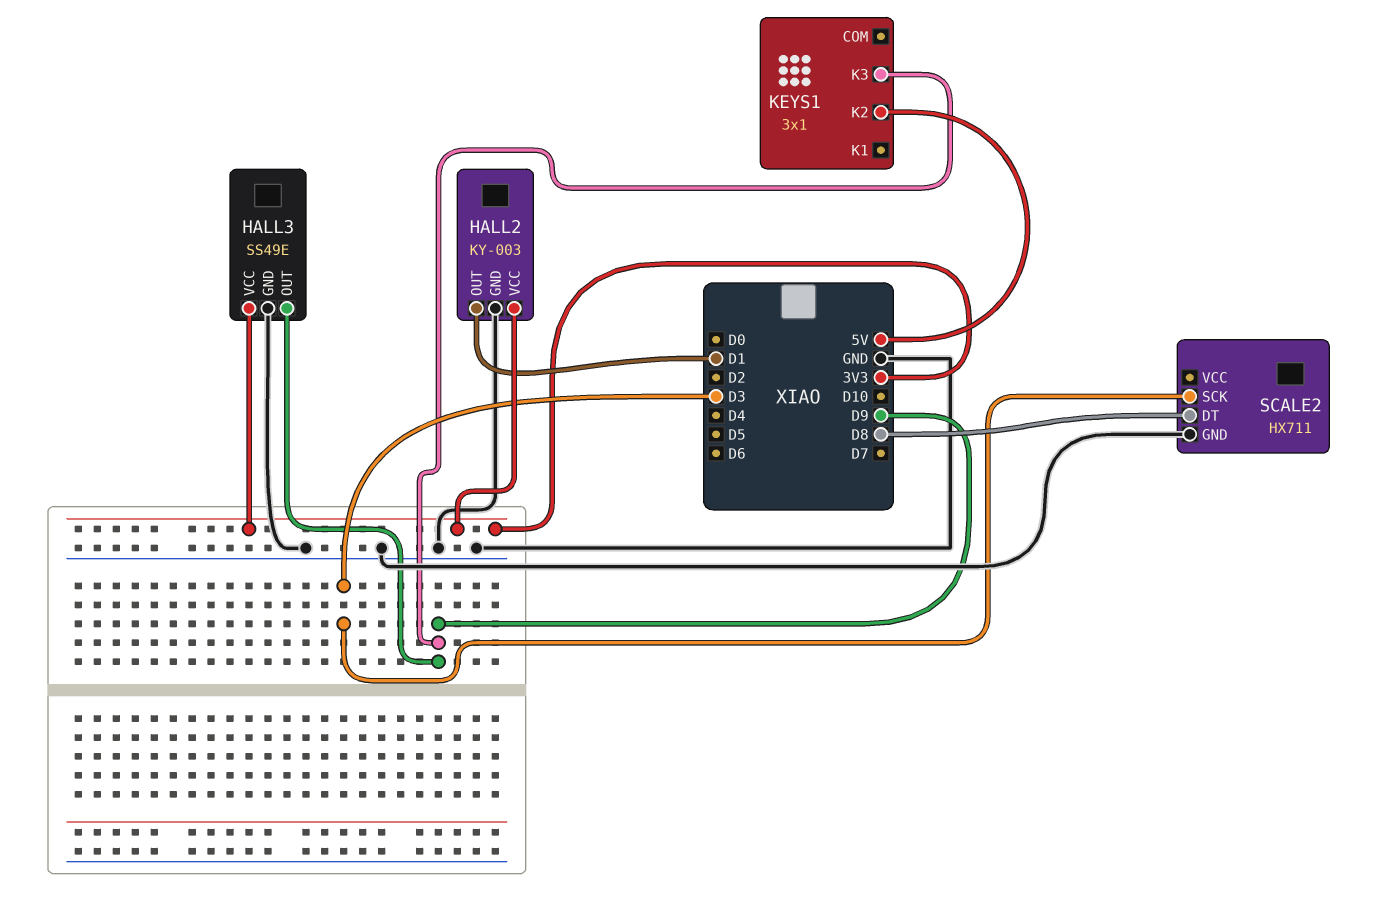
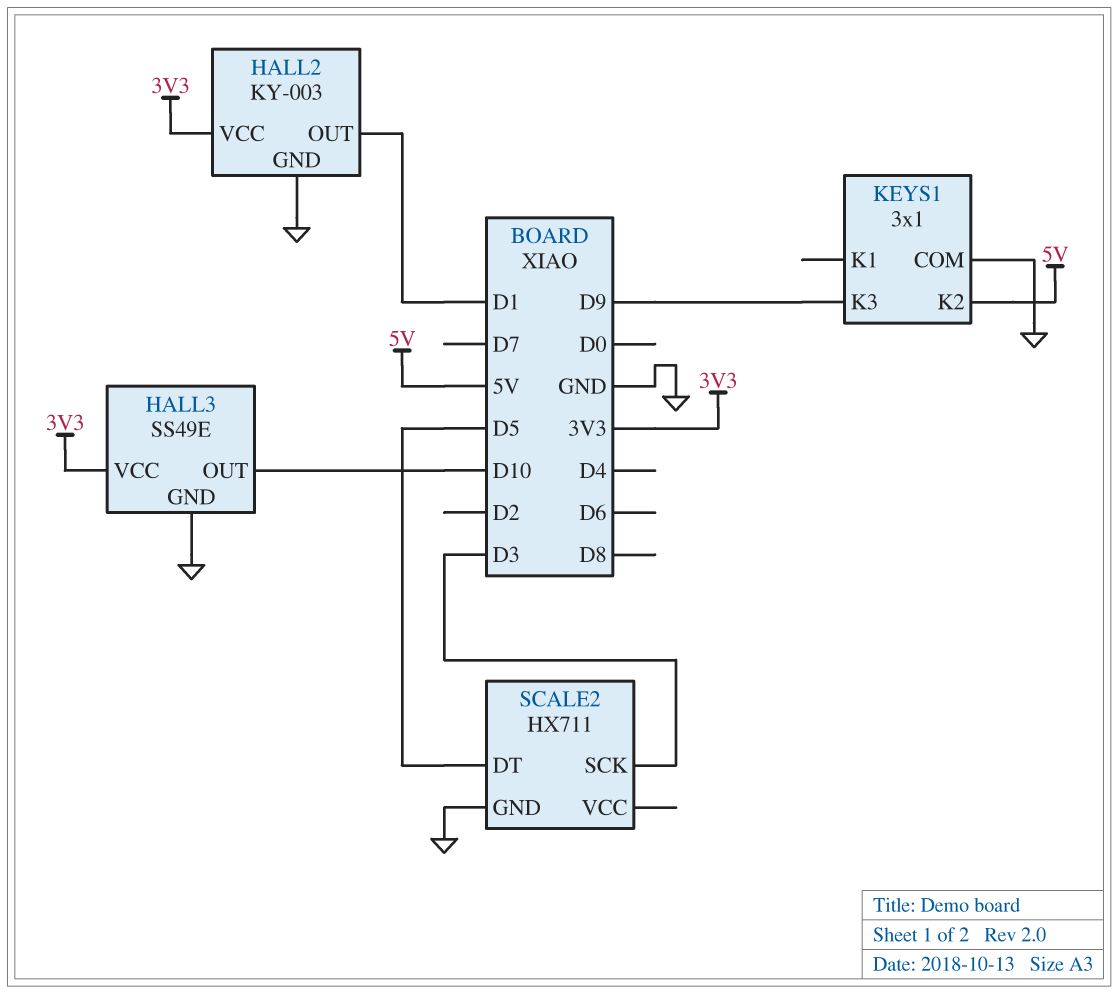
HALL3 pin OUT: D9 -> D10
KEYS1 pin COM: none -> GND
SCALE2 pin DT: D8 -> D5

